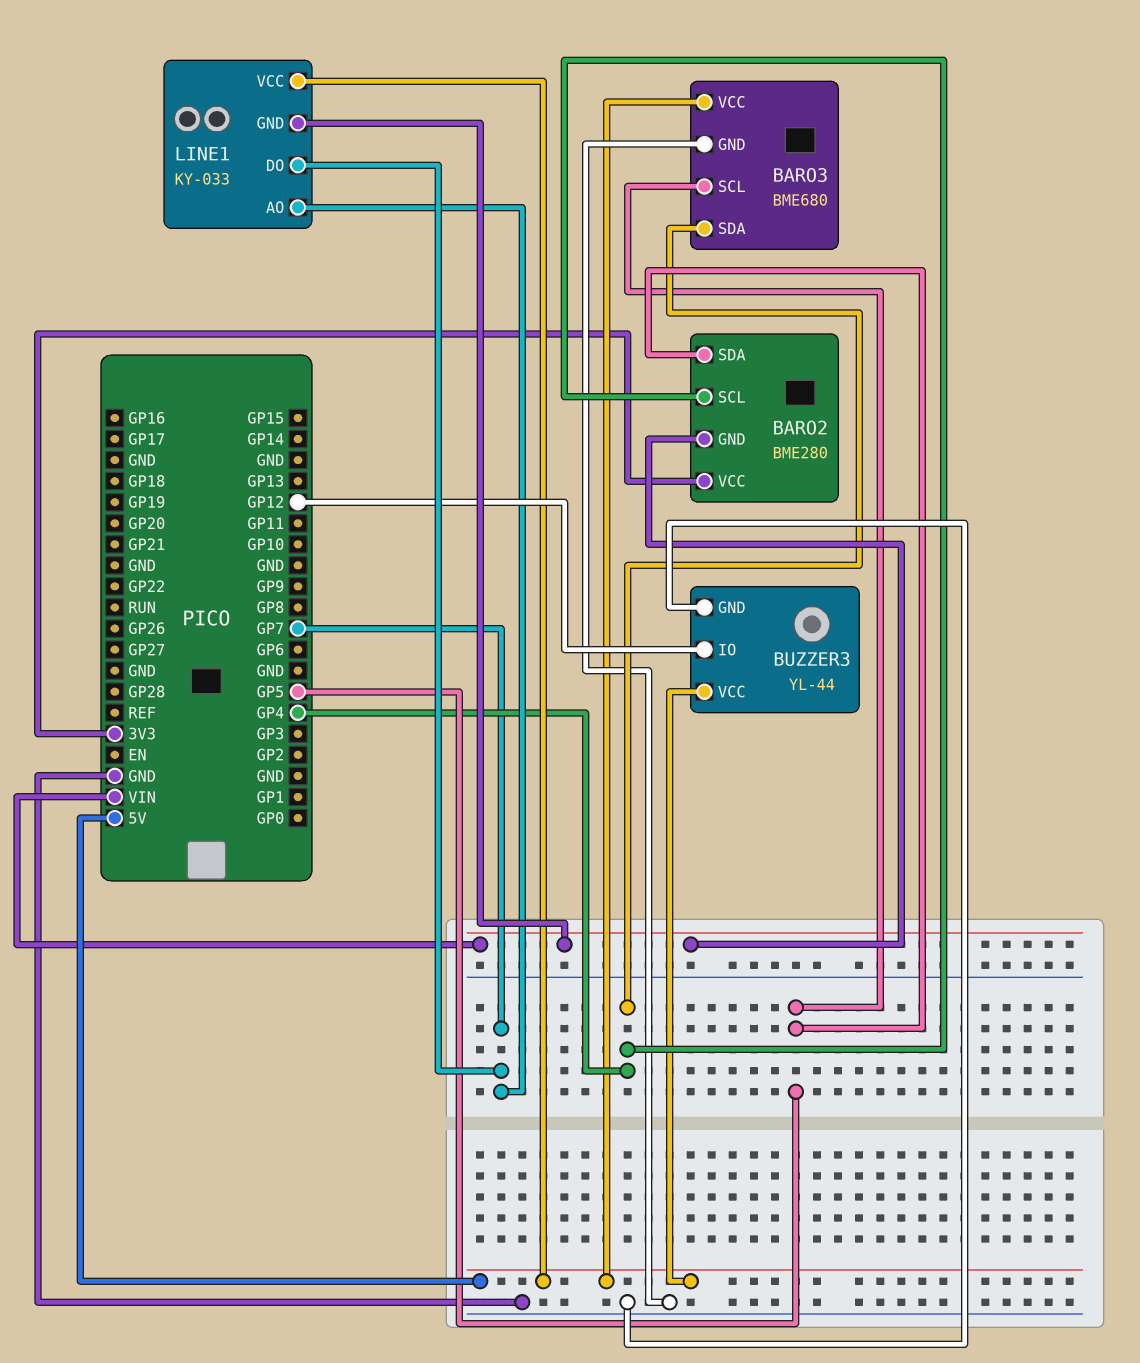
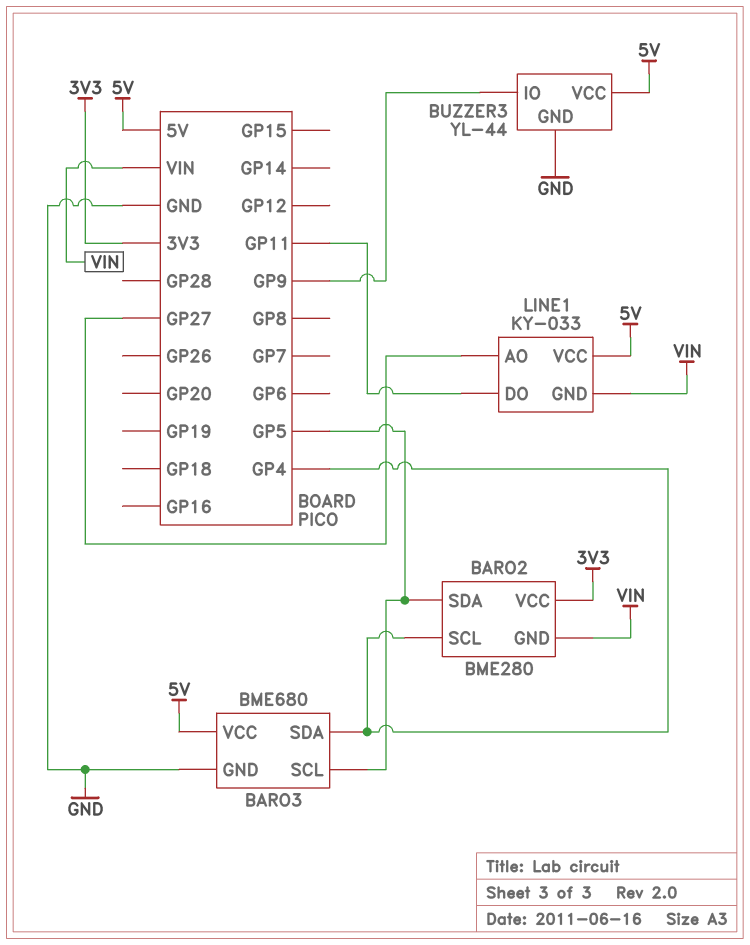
BUZZER3 pin IO: GP12 -> GP9
LINE1 pin AO: GP7 -> GP27
LINE1 pin DO: GP7 -> GP11

